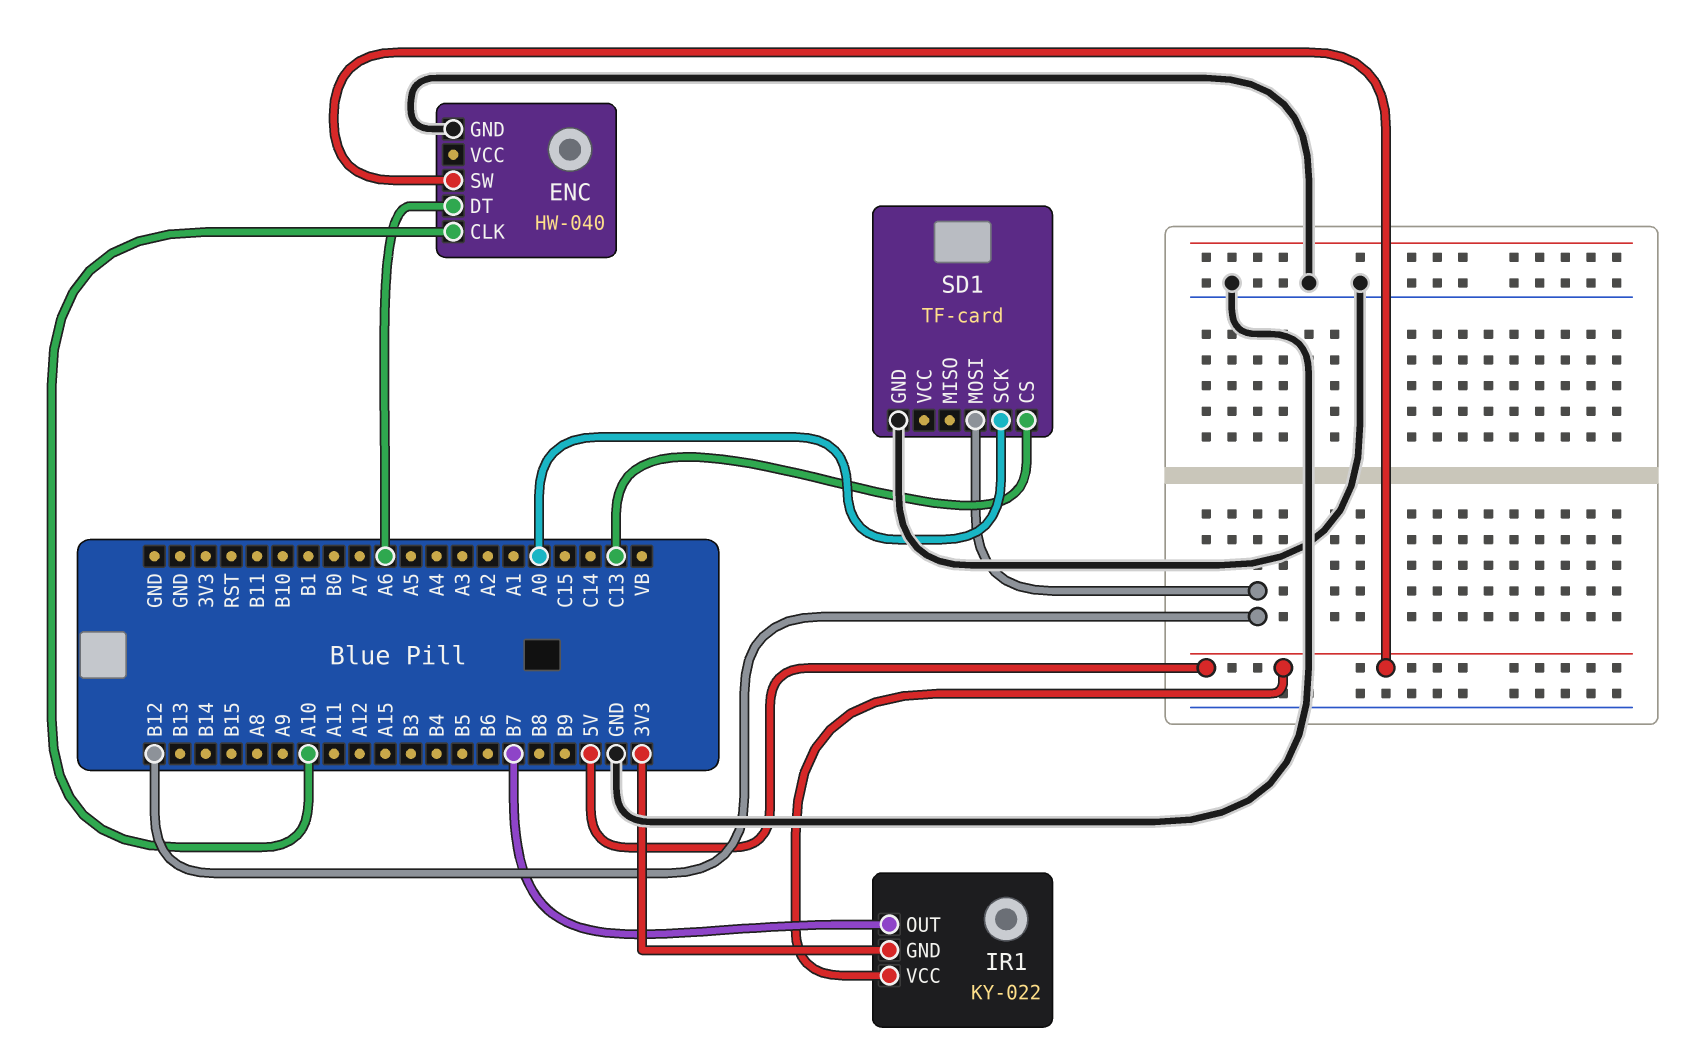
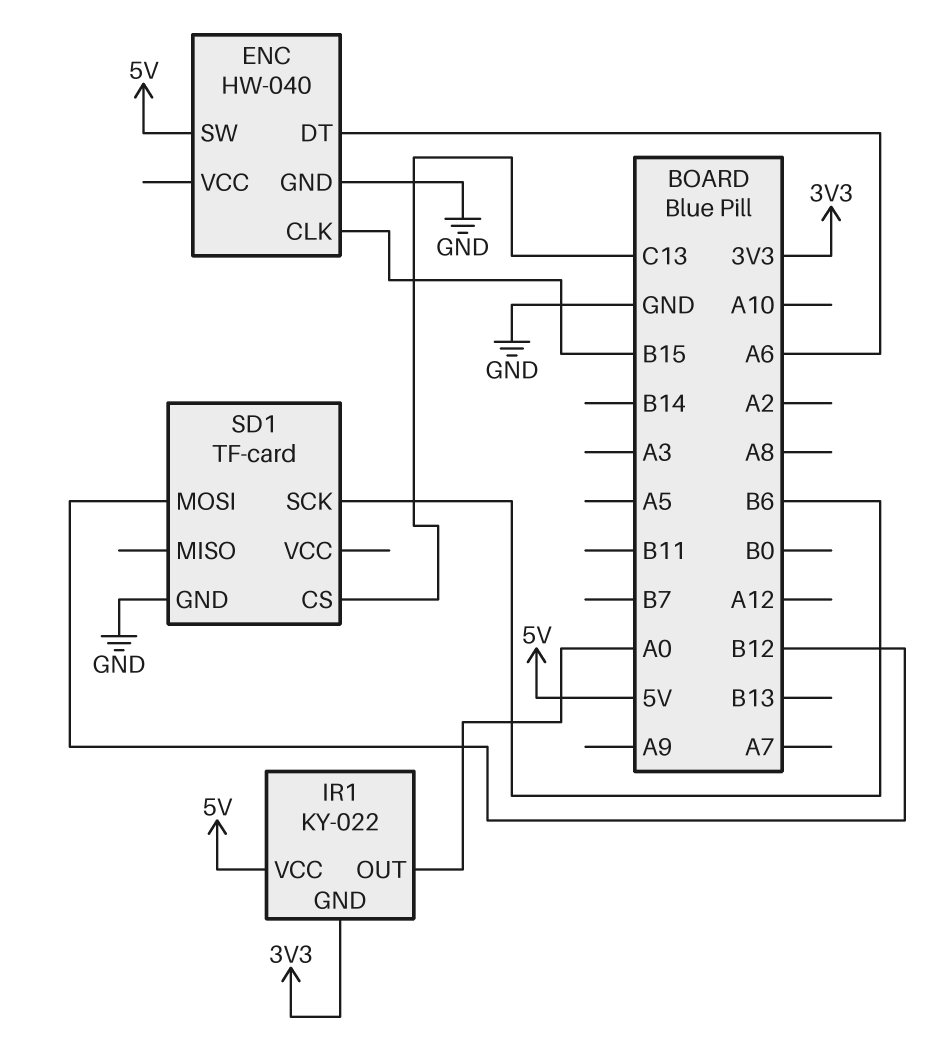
ENC pin CLK: A10 -> B15
IR1 pin OUT: B7 -> A0
SD1 pin SCK: A0 -> B6

